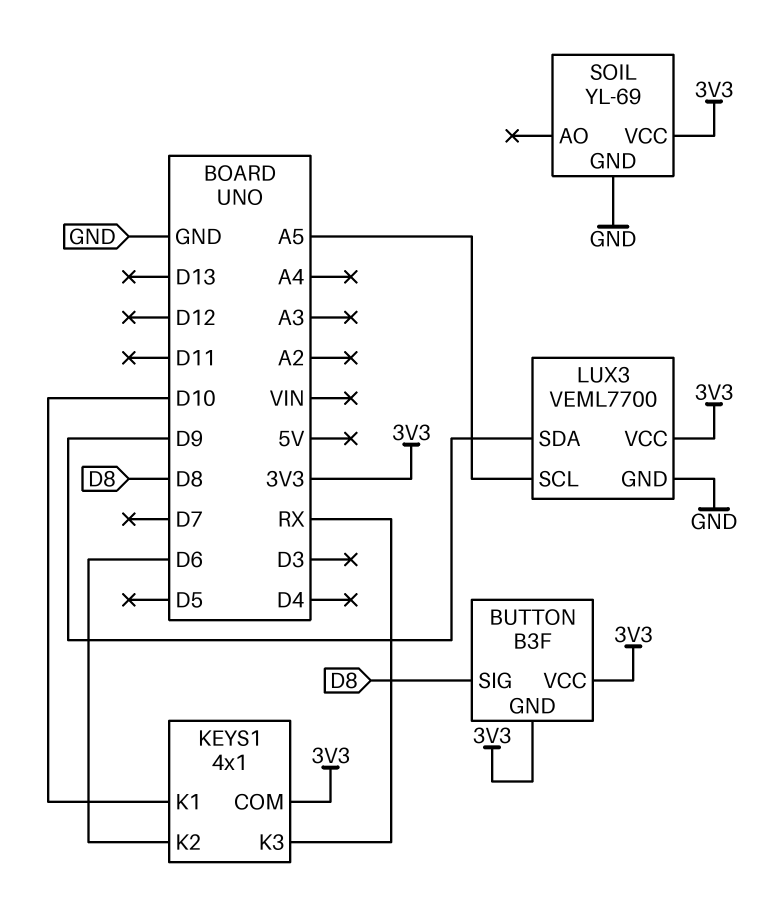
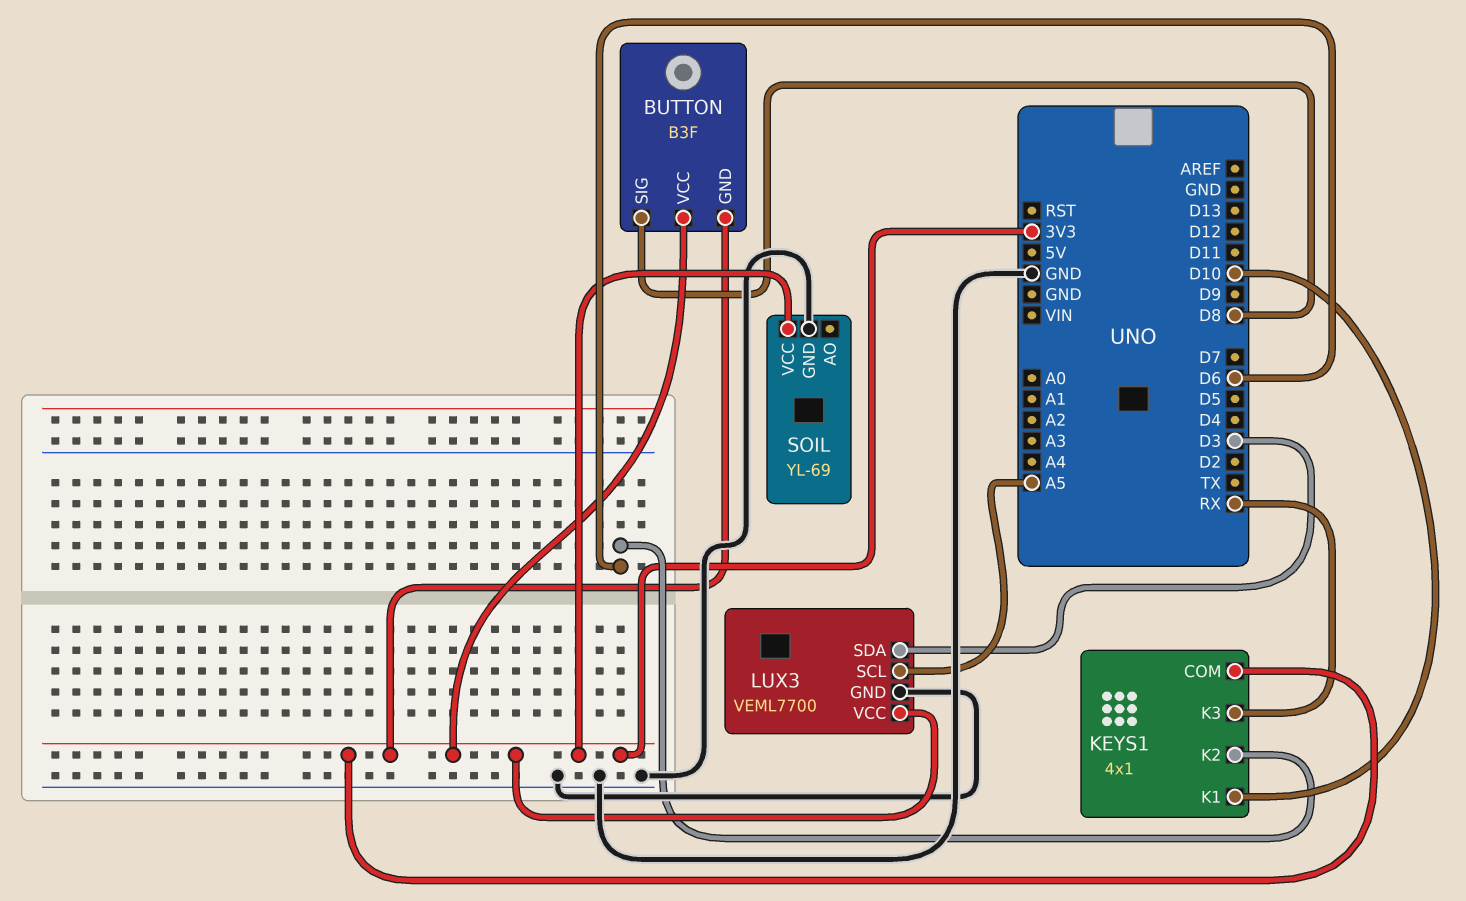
LUX3 pin SDA: D9 -> D3

